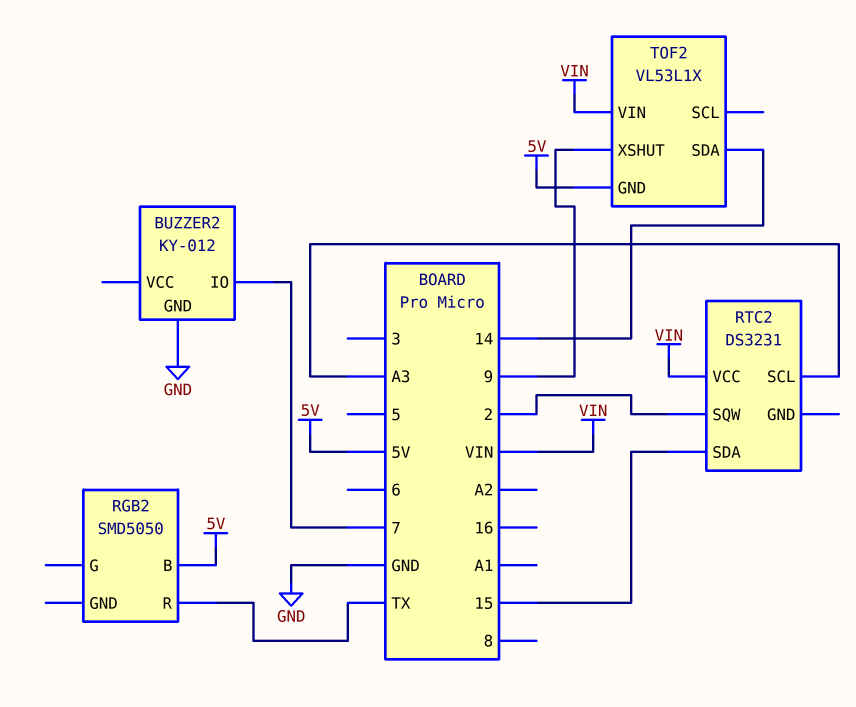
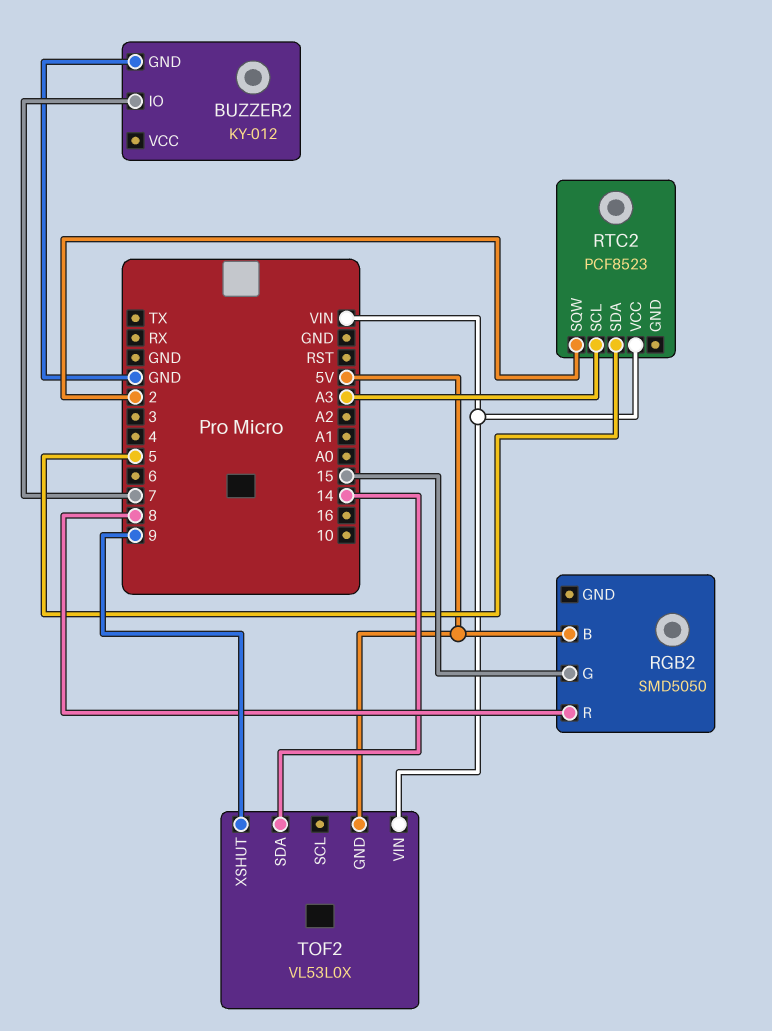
RGB2 pin G: none -> 15
RGB2 pin R: TX -> 8
RTC2: DS3231 -> PCF8523
RTC2 pin SDA: 15 -> 5
TOF2: VL53L1X -> VL53L0X

